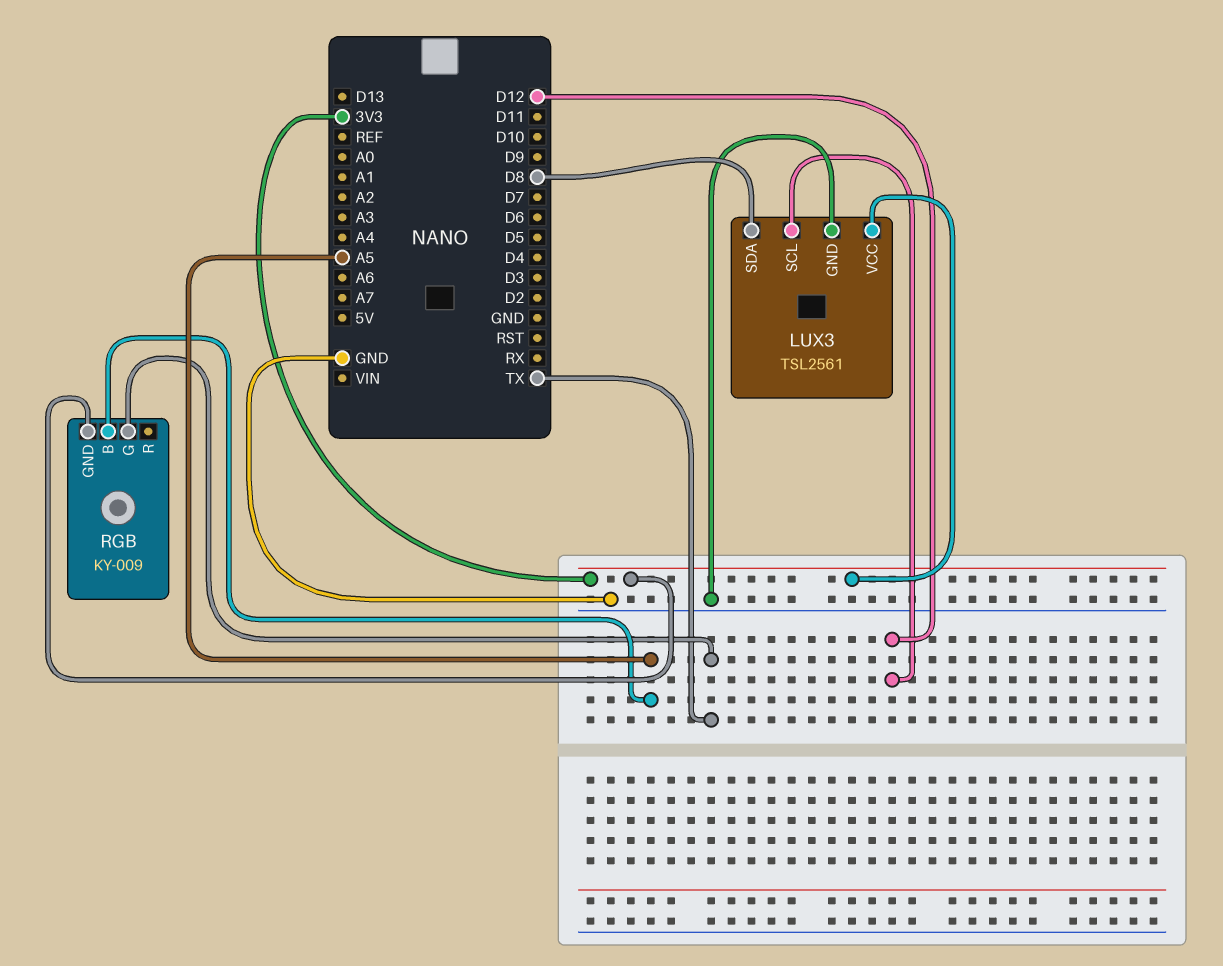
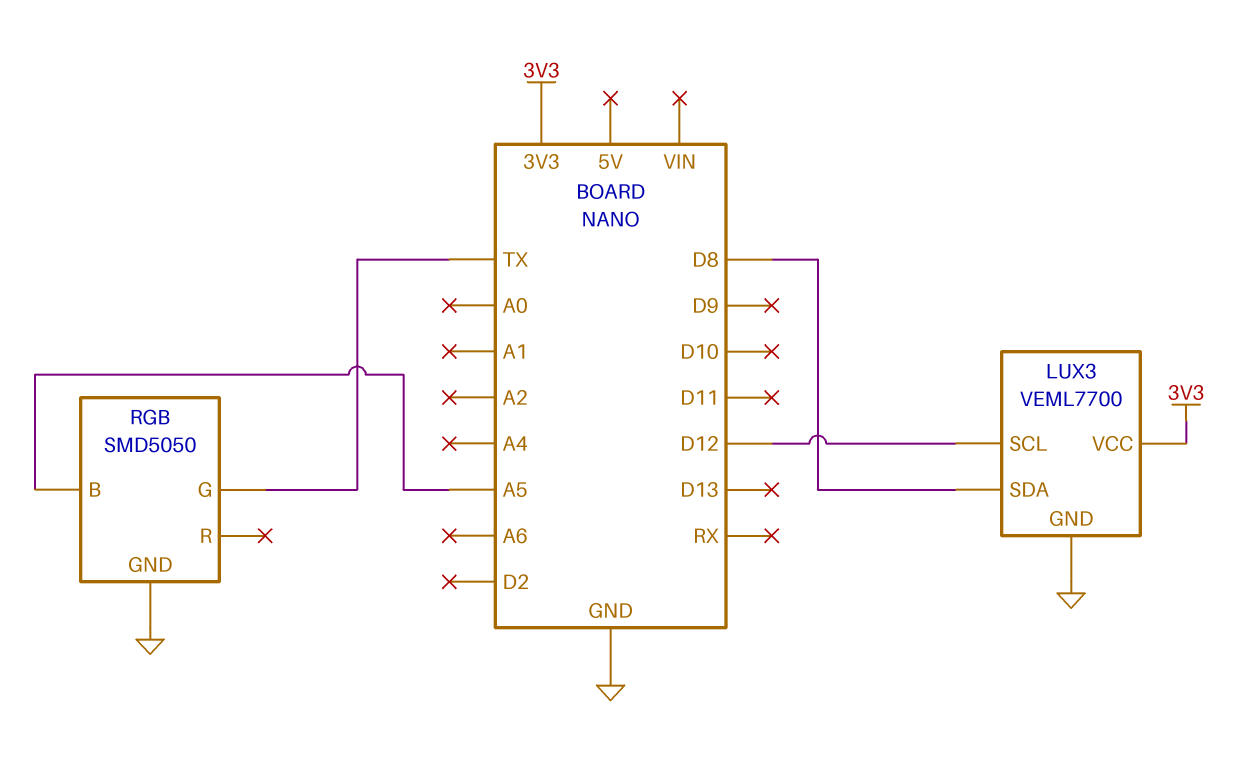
LUX3: TSL2561 -> VEML7700
RGB: KY-009 -> SMD5050
RGB pin GND: 3V3 -> GND

